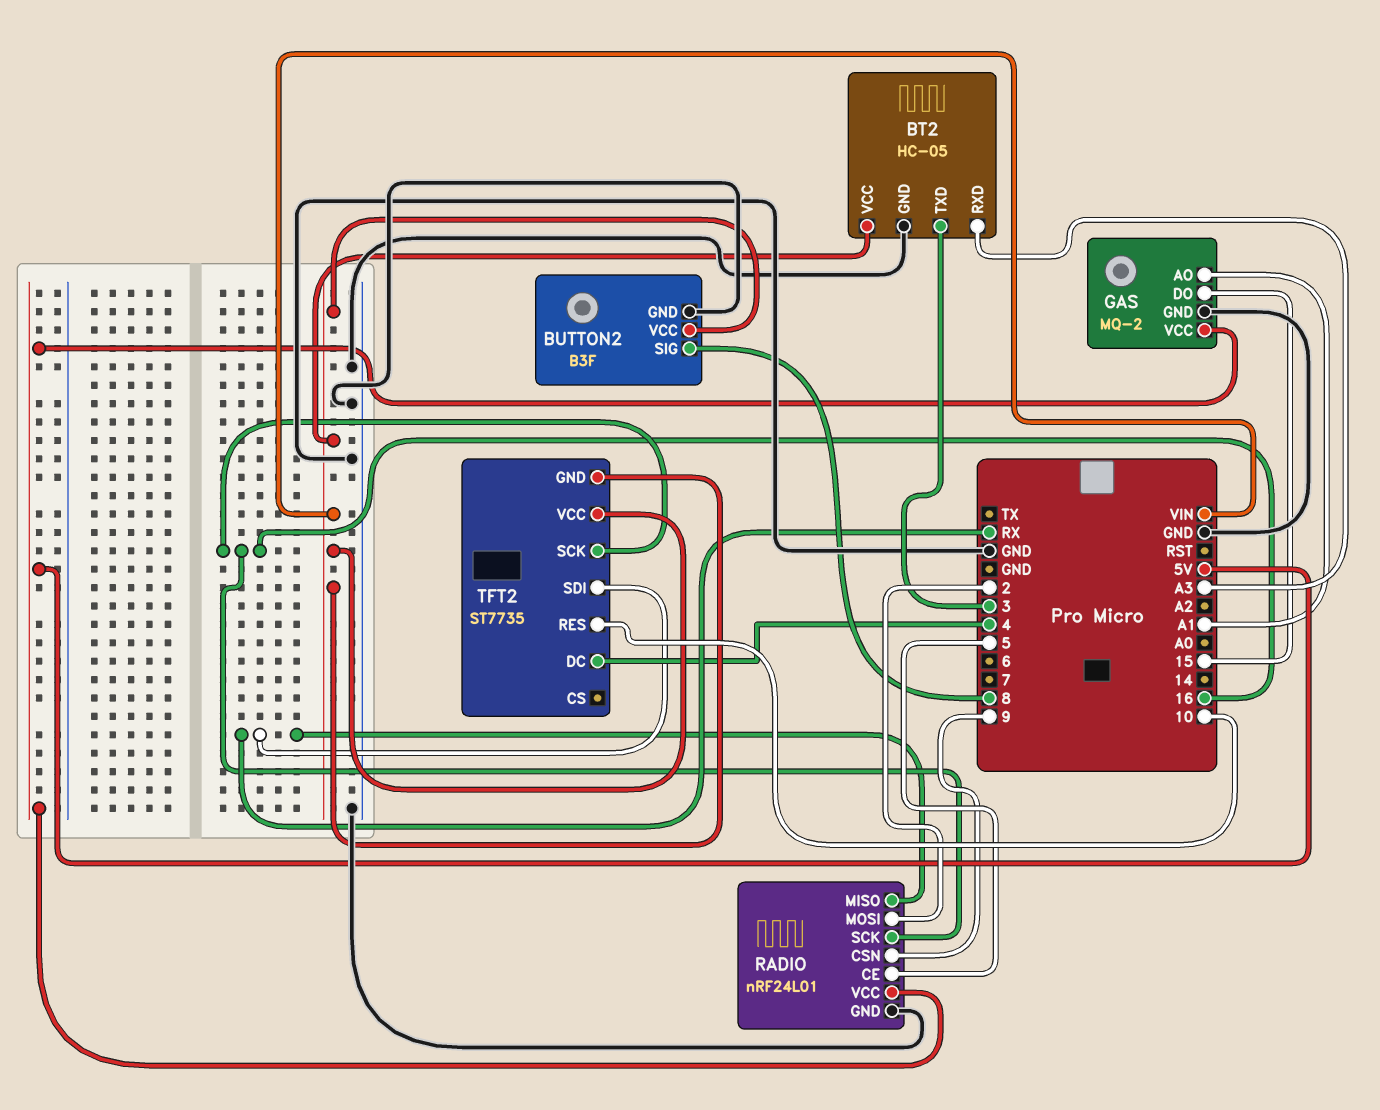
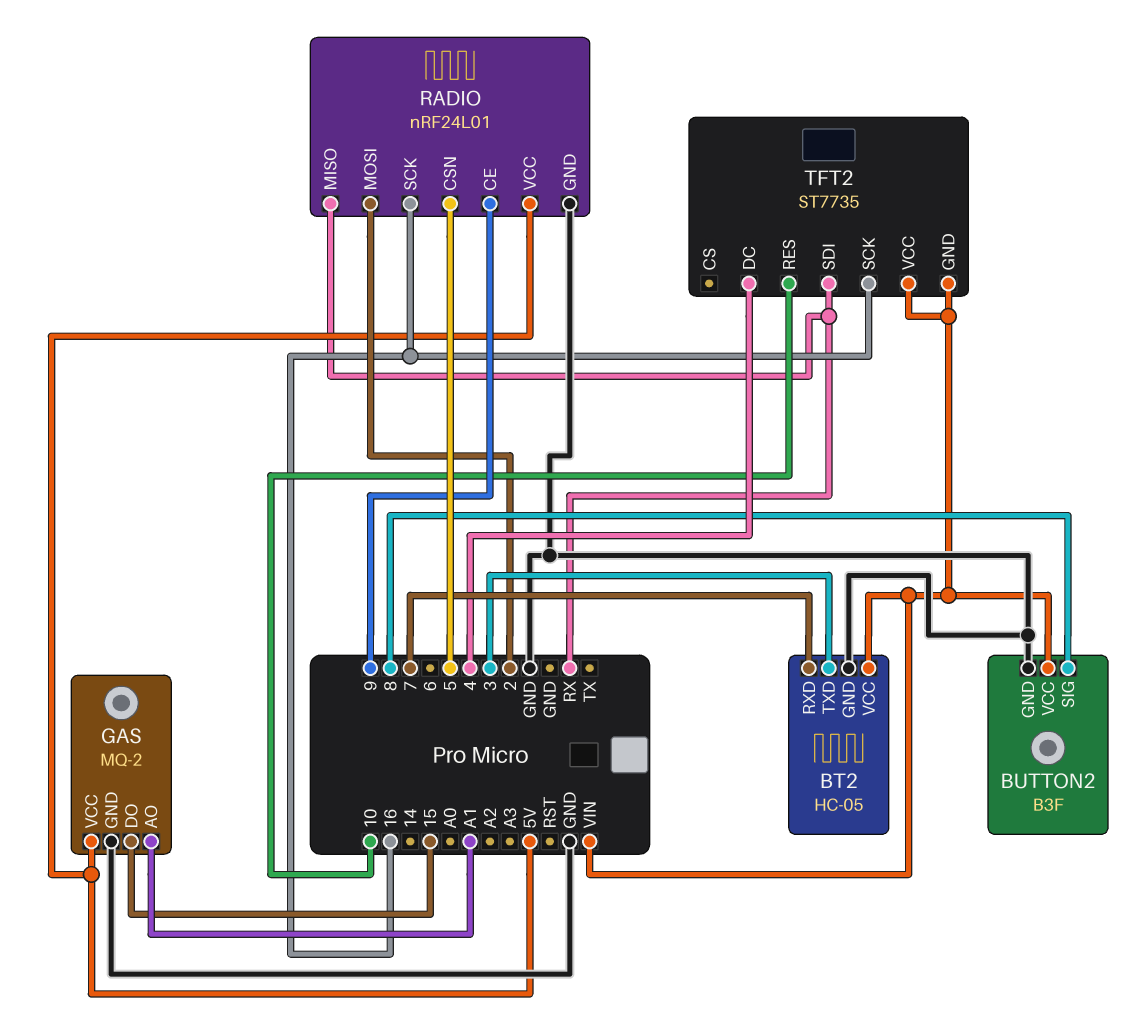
BT2 pin RXD: A3 -> 7
RADIO pin CE: 5 -> 9
RADIO pin CSN: 9 -> 5

